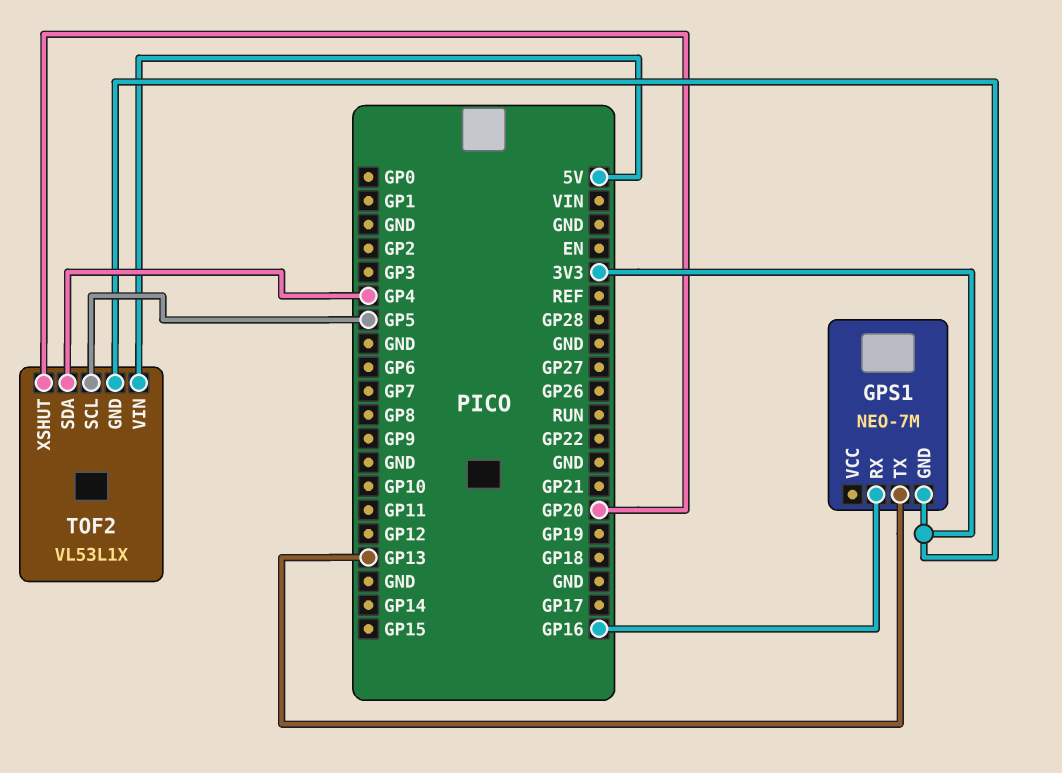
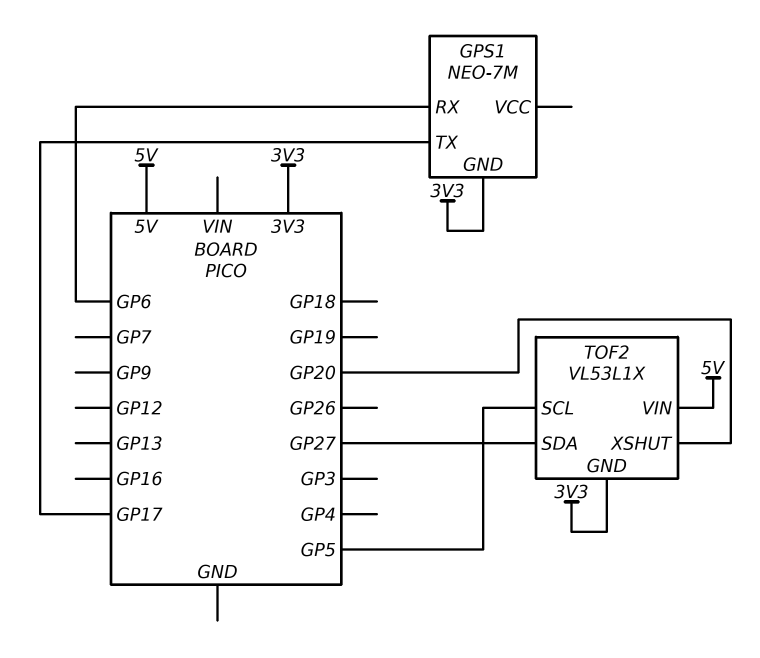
GPS1 pin RX: GP16 -> GP6
GPS1 pin TX: GP13 -> GP17
TOF2 pin SDA: GP4 -> GP27

